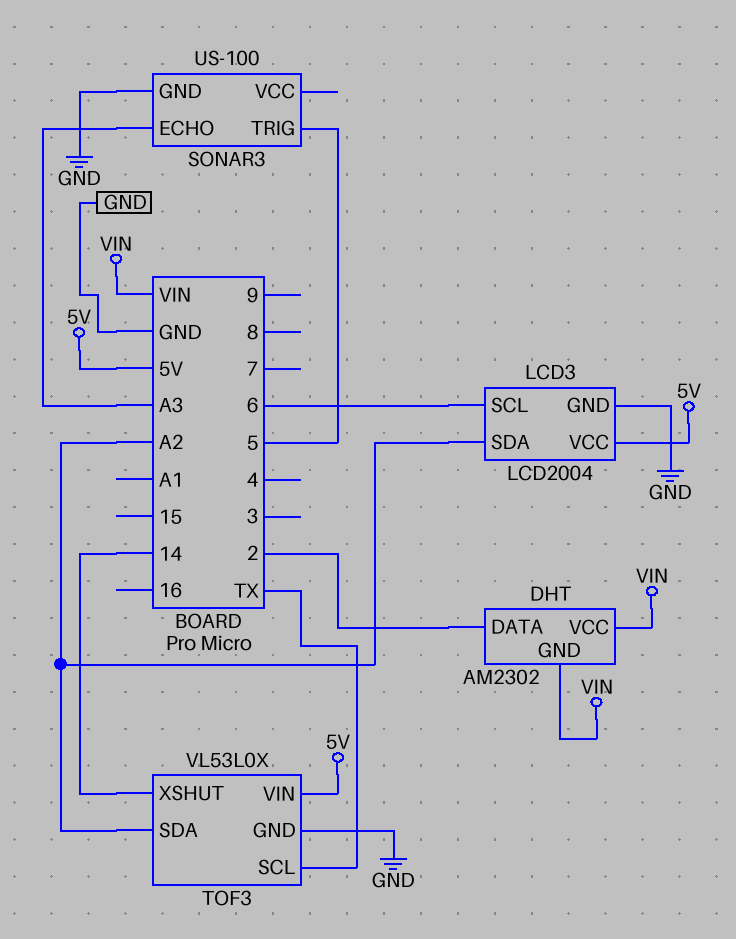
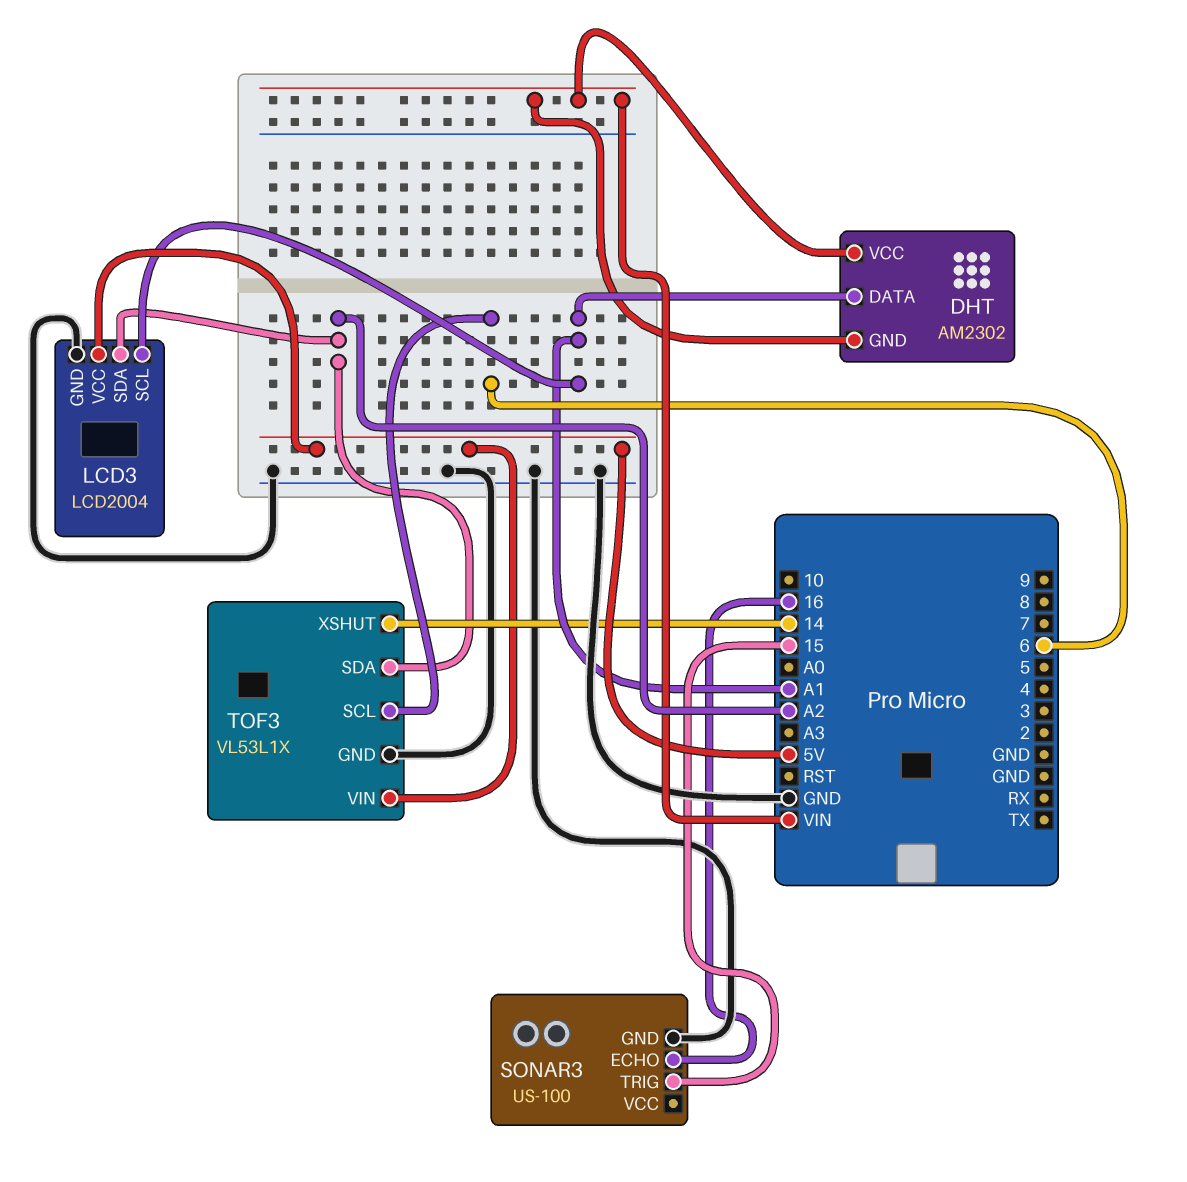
DHT pin DATA: 2 -> A1
LCD3 pin SCL: 6 -> A1
SONAR3 pin ECHO: A3 -> 16
SONAR3 pin TRIG: 5 -> 15
TOF3: VL53L0X -> VL53L1X
TOF3 pin SCL: TX -> 6

